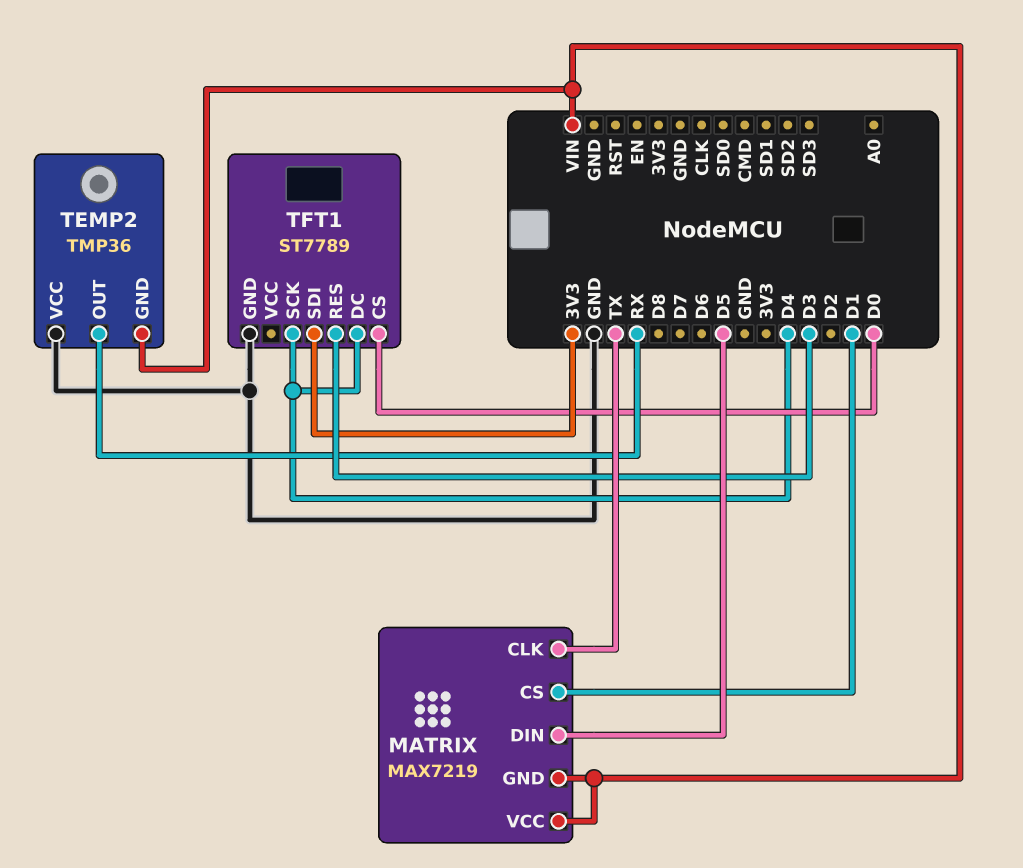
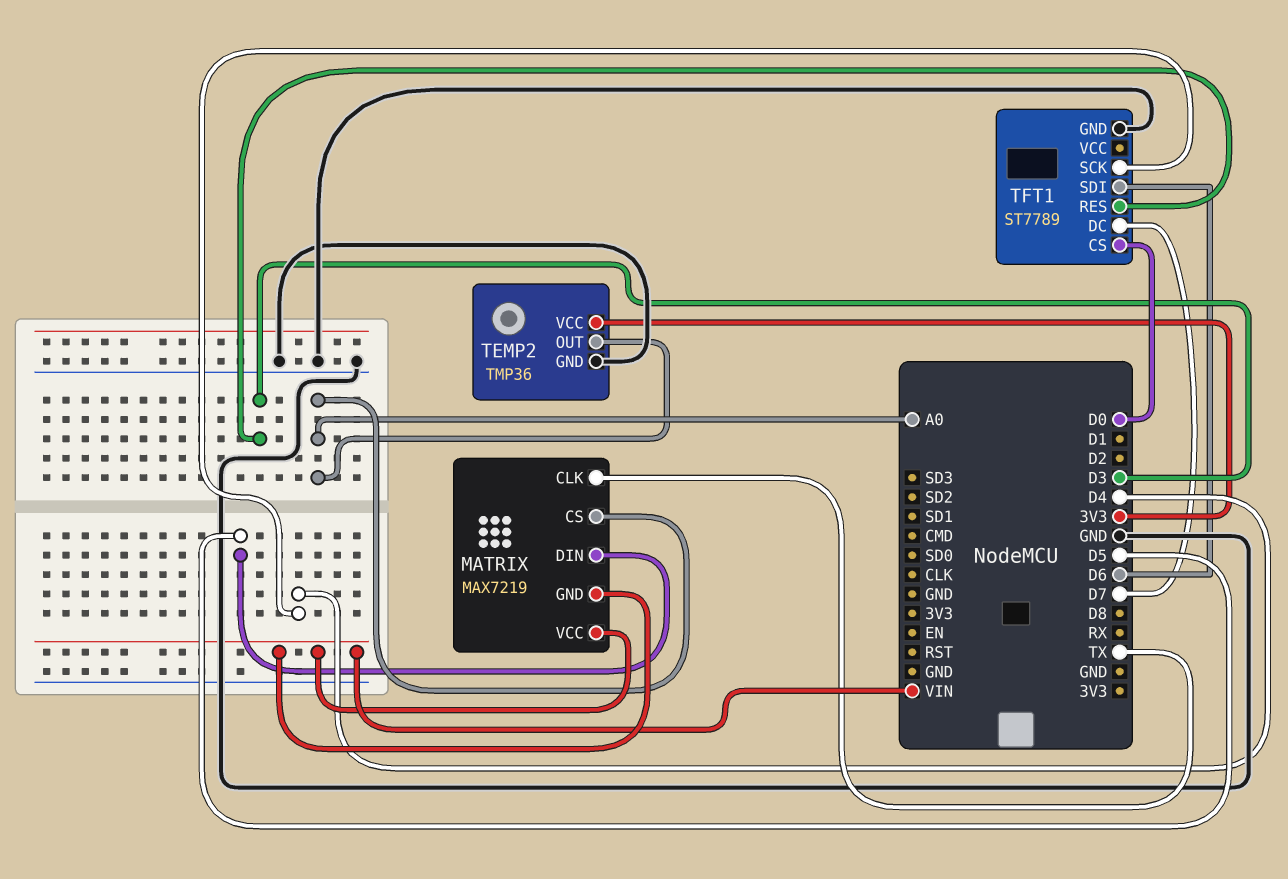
MATRIX pin CS: D1 -> A0
TEMP2 pin GND: VIN -> GND
TEMP2 pin OUT: RX -> A0
TEMP2 pin VCC: GND -> 3V3
TFT1 pin DC: D4 -> D7
TFT1 pin SDI: 3V3 -> D6

